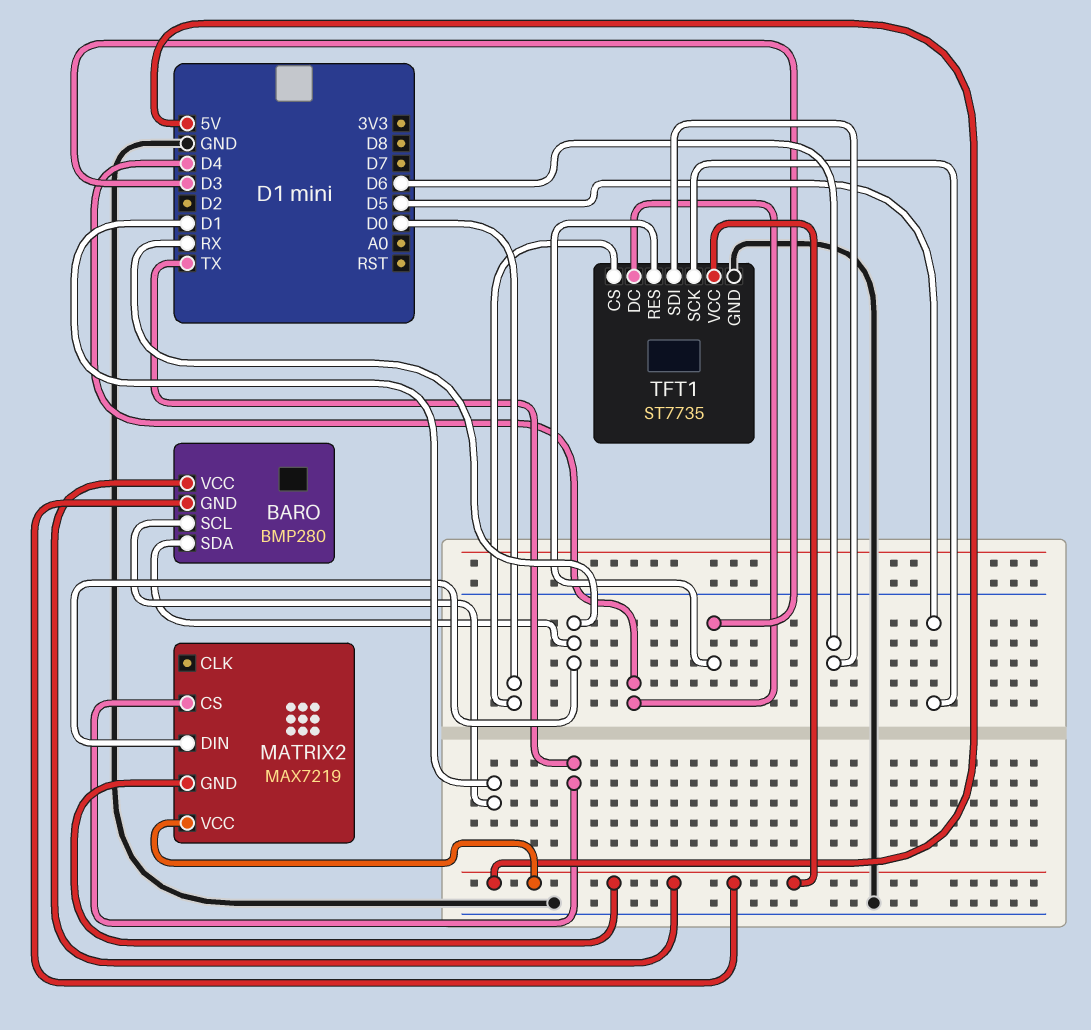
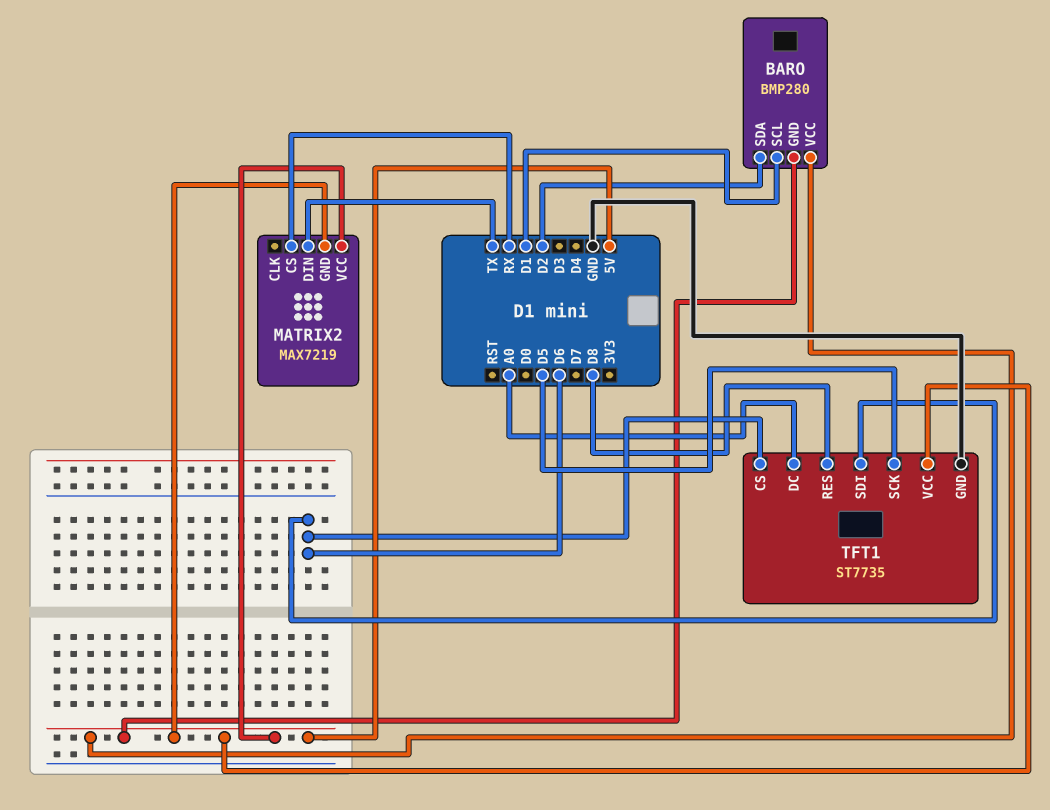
BARO pin SDA: RX -> D2
MATRIX2 pin CS: TX -> RX
MATRIX2 pin DIN: RX -> TX
TFT1 pin CS: D0 -> D6
TFT1 pin DC: D4 -> A0
TFT1 pin RES: D3 -> D8

